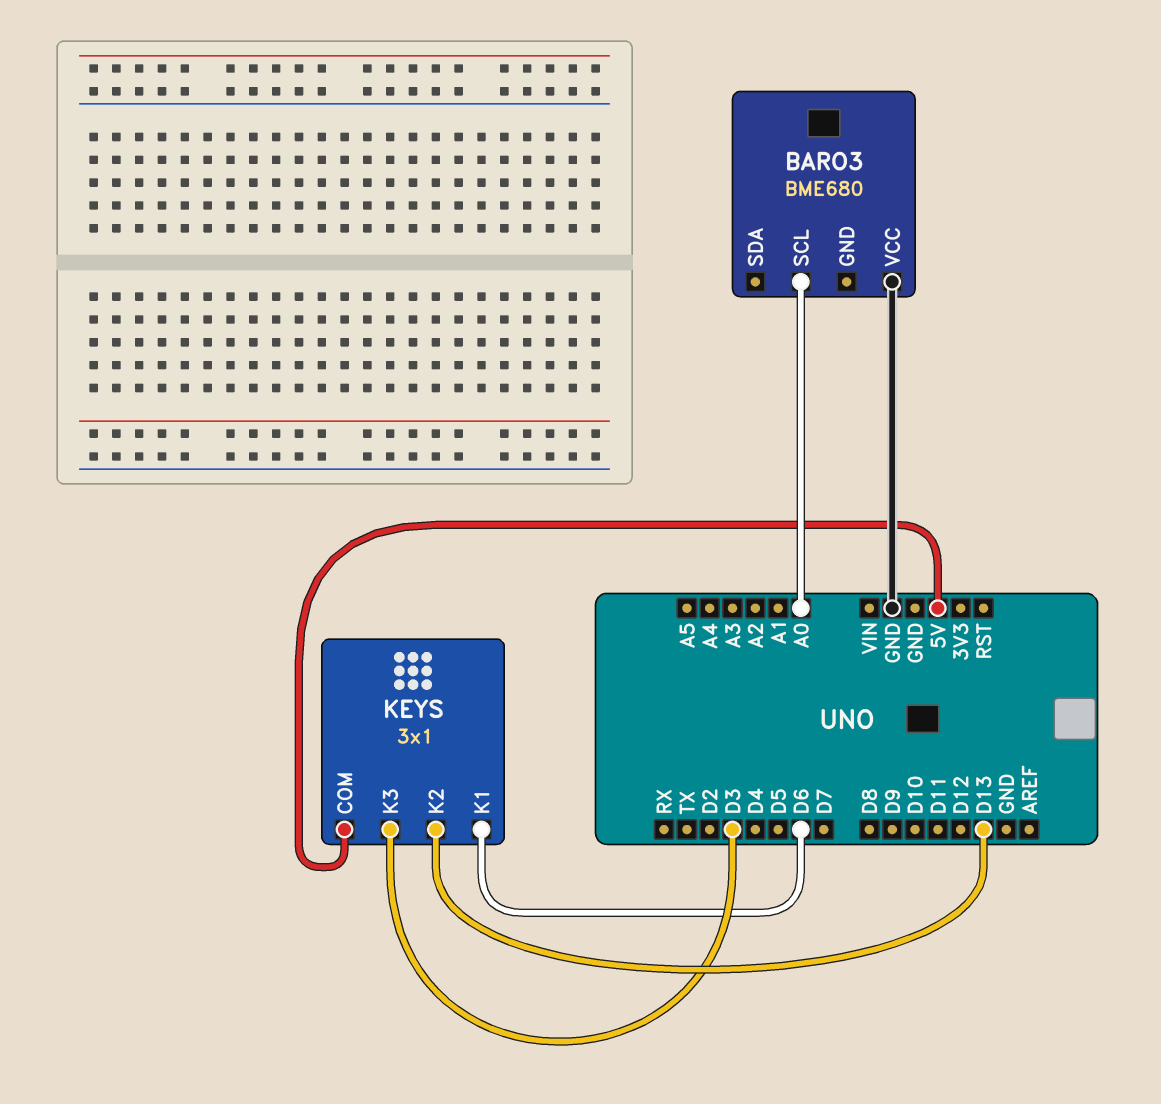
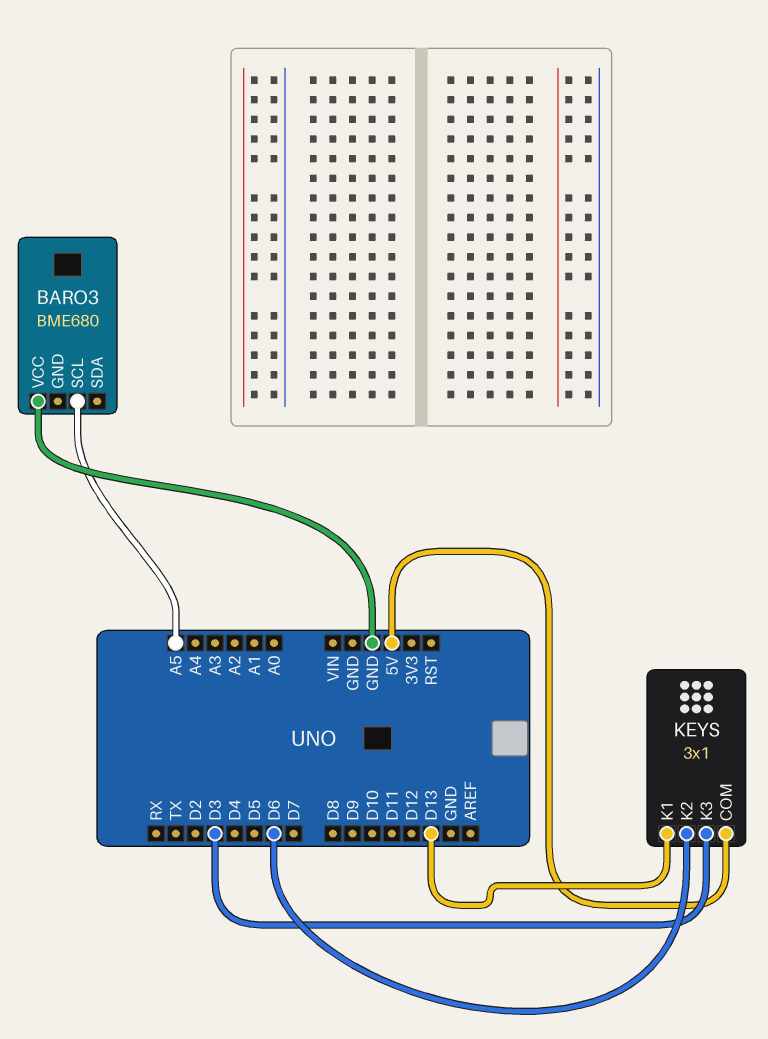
BARO3 pin SCL: A0 -> A5
KEYS pin K1: D6 -> D13
KEYS pin K2: D13 -> D6

